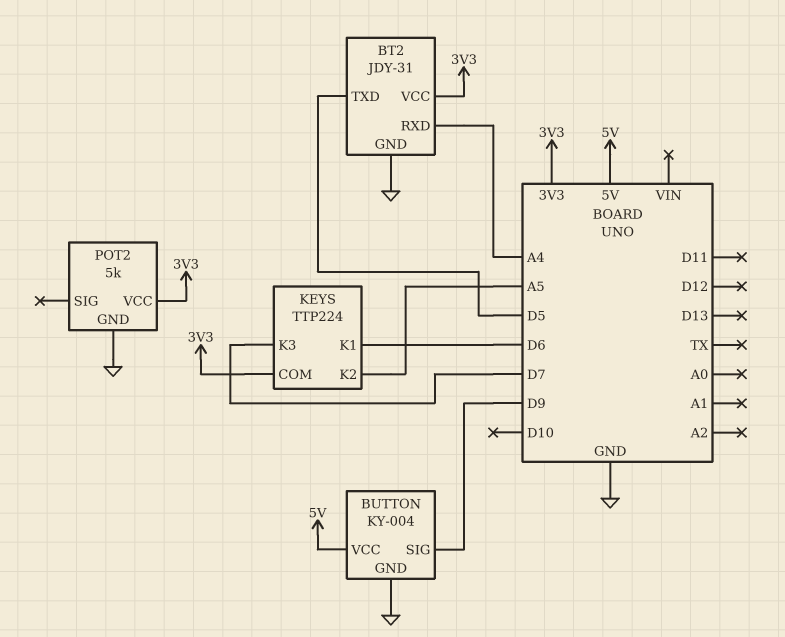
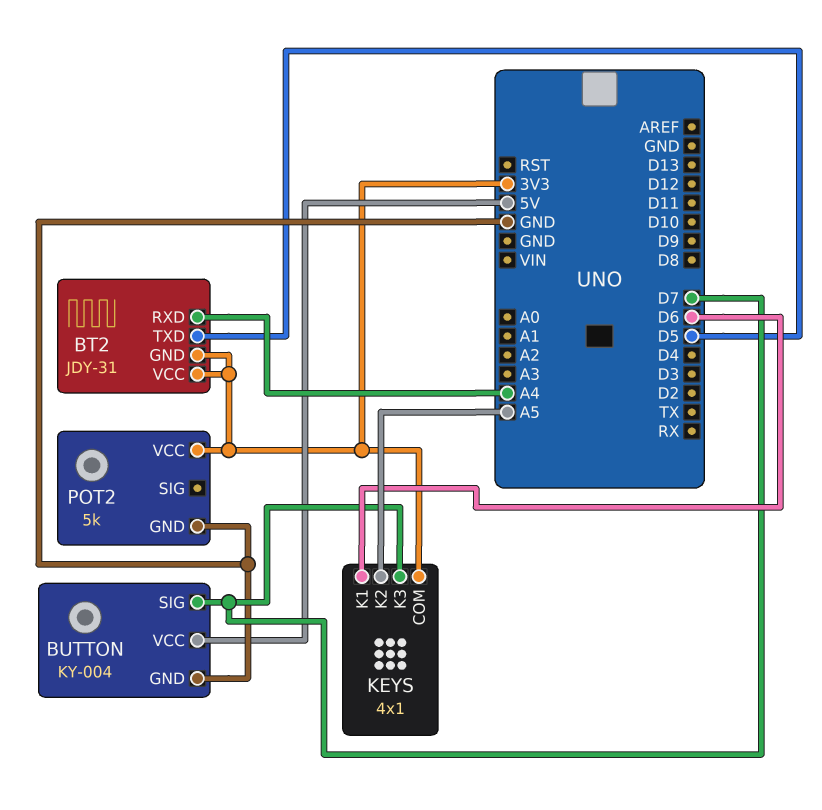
BT2 pin GND: GND -> 3V3
BUTTON pin SIG: D9 -> D7
KEYS: TTP224 -> 4x1

